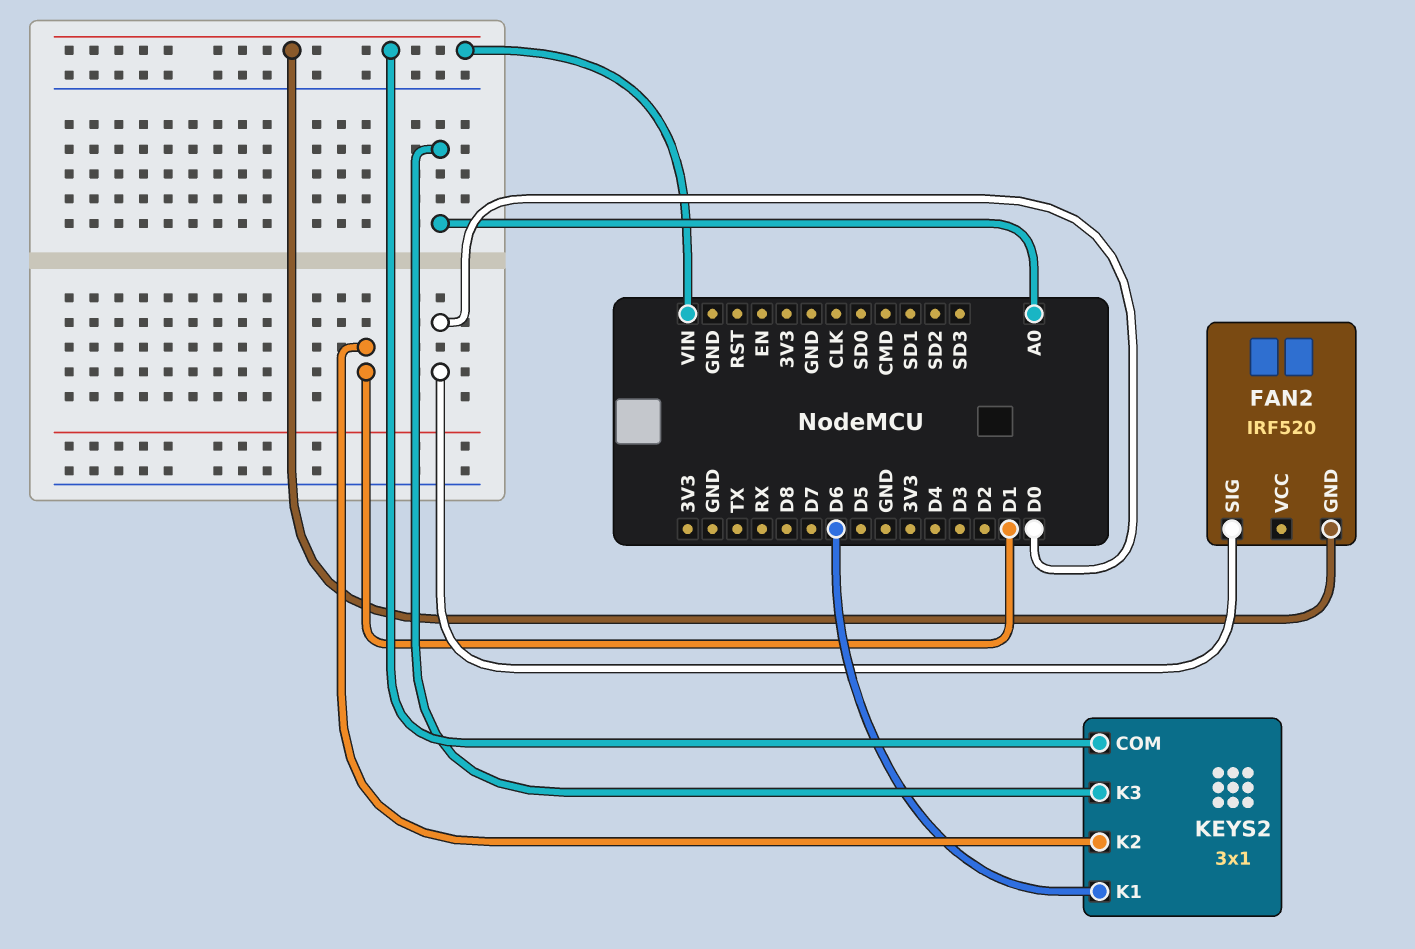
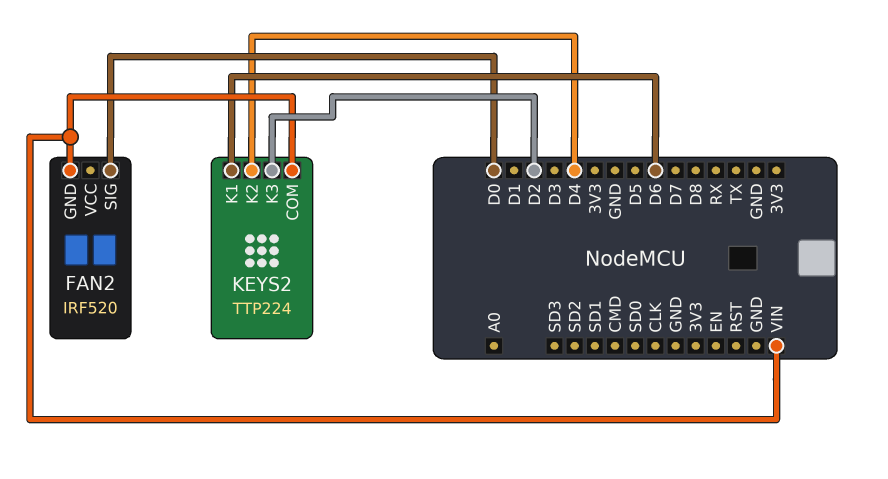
KEYS2: 3x1 -> TTP224
KEYS2 pin K2: D1 -> D4
KEYS2 pin K3: A0 -> D2

